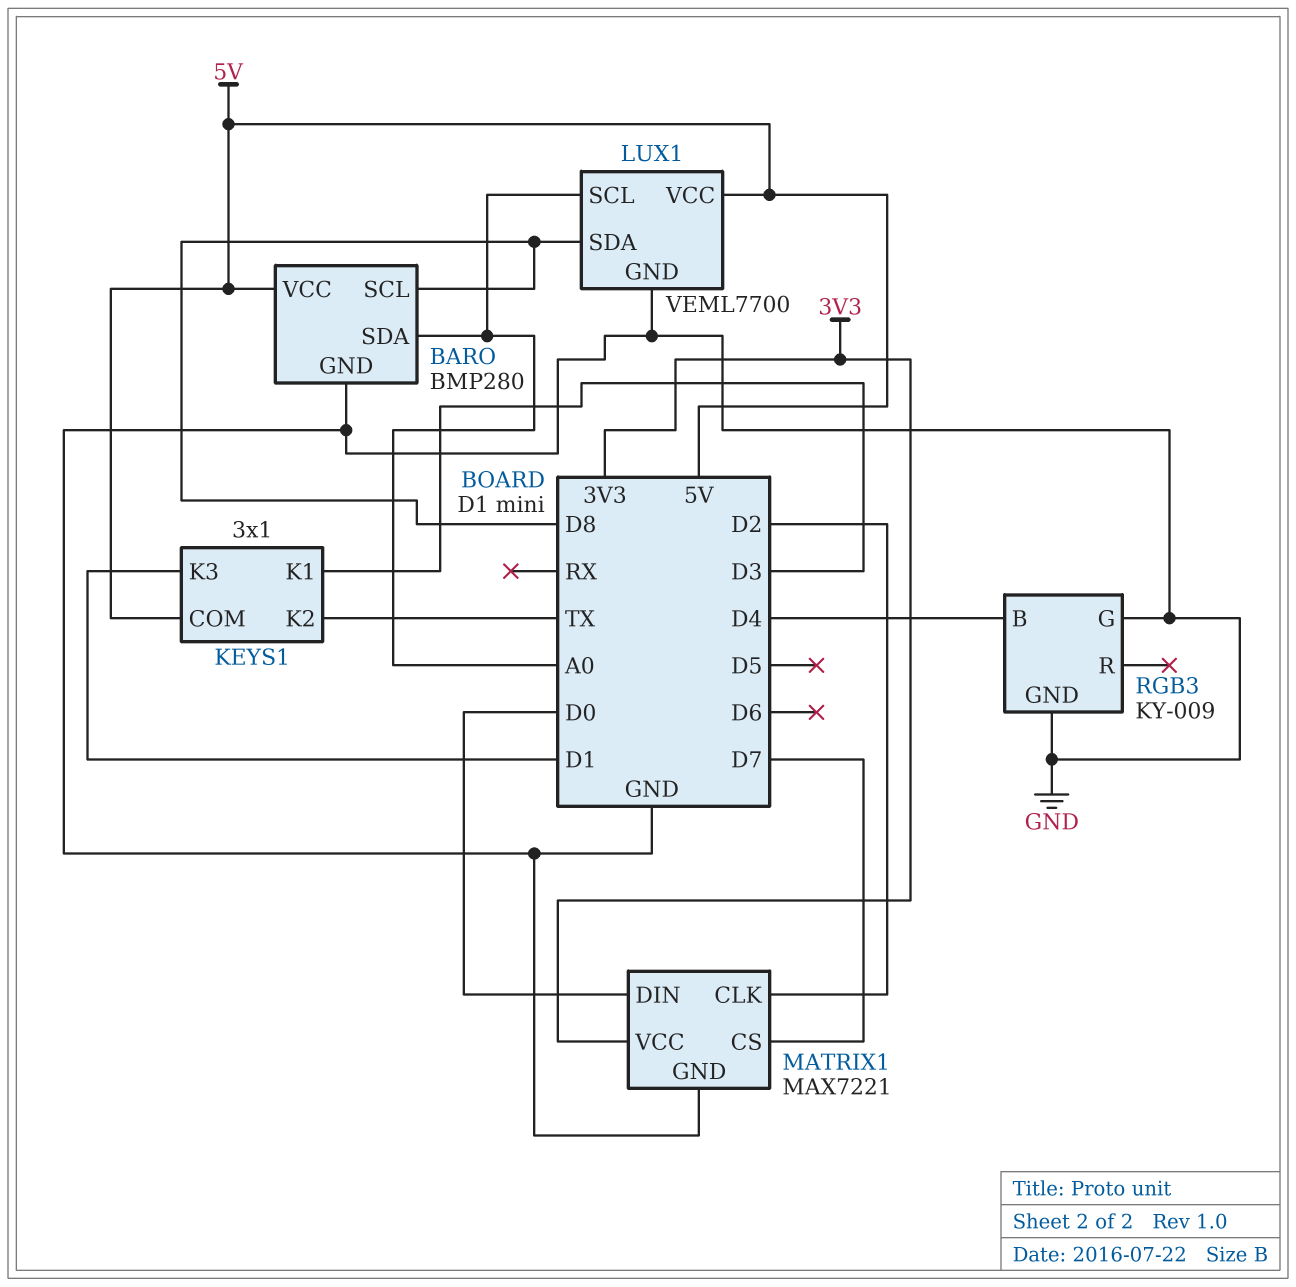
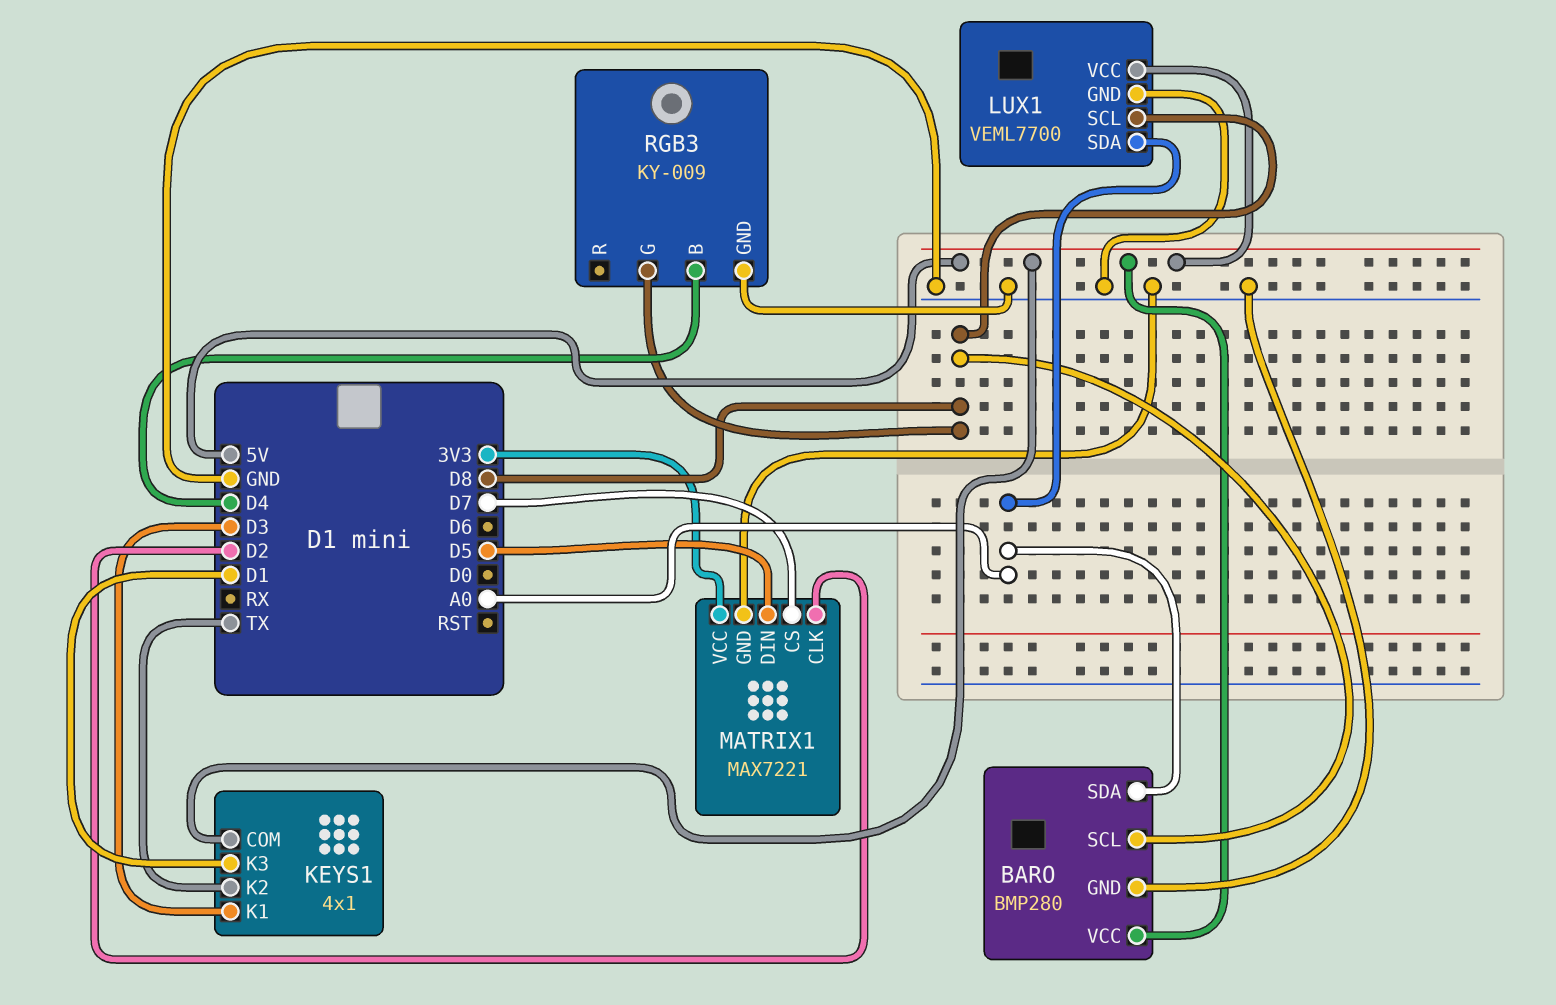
KEYS1: 3x1 -> 4x1
LUX1 pin SCL: A0 -> D8
LUX1 pin SDA: D8 -> A0
MATRIX1 pin DIN: D0 -> D5
RGB3 pin G: GND -> D8

